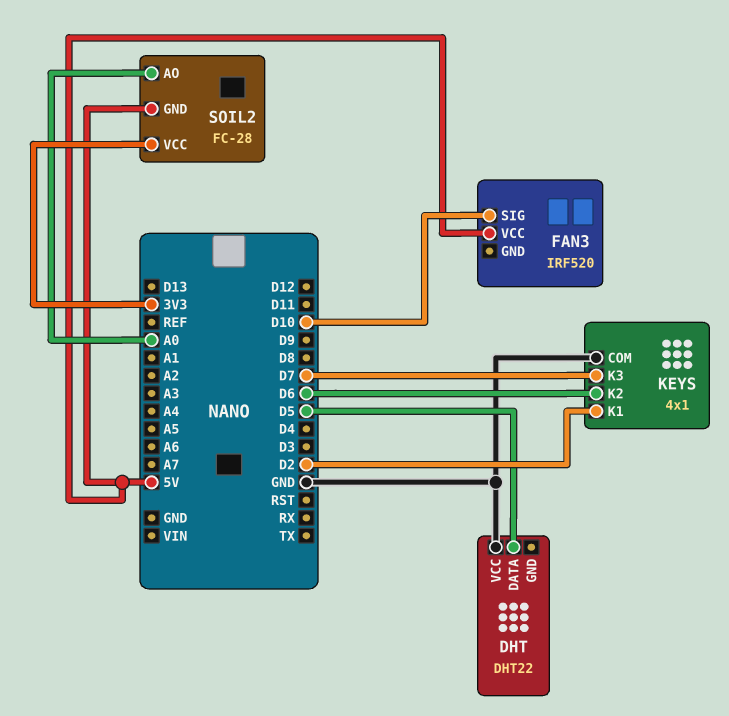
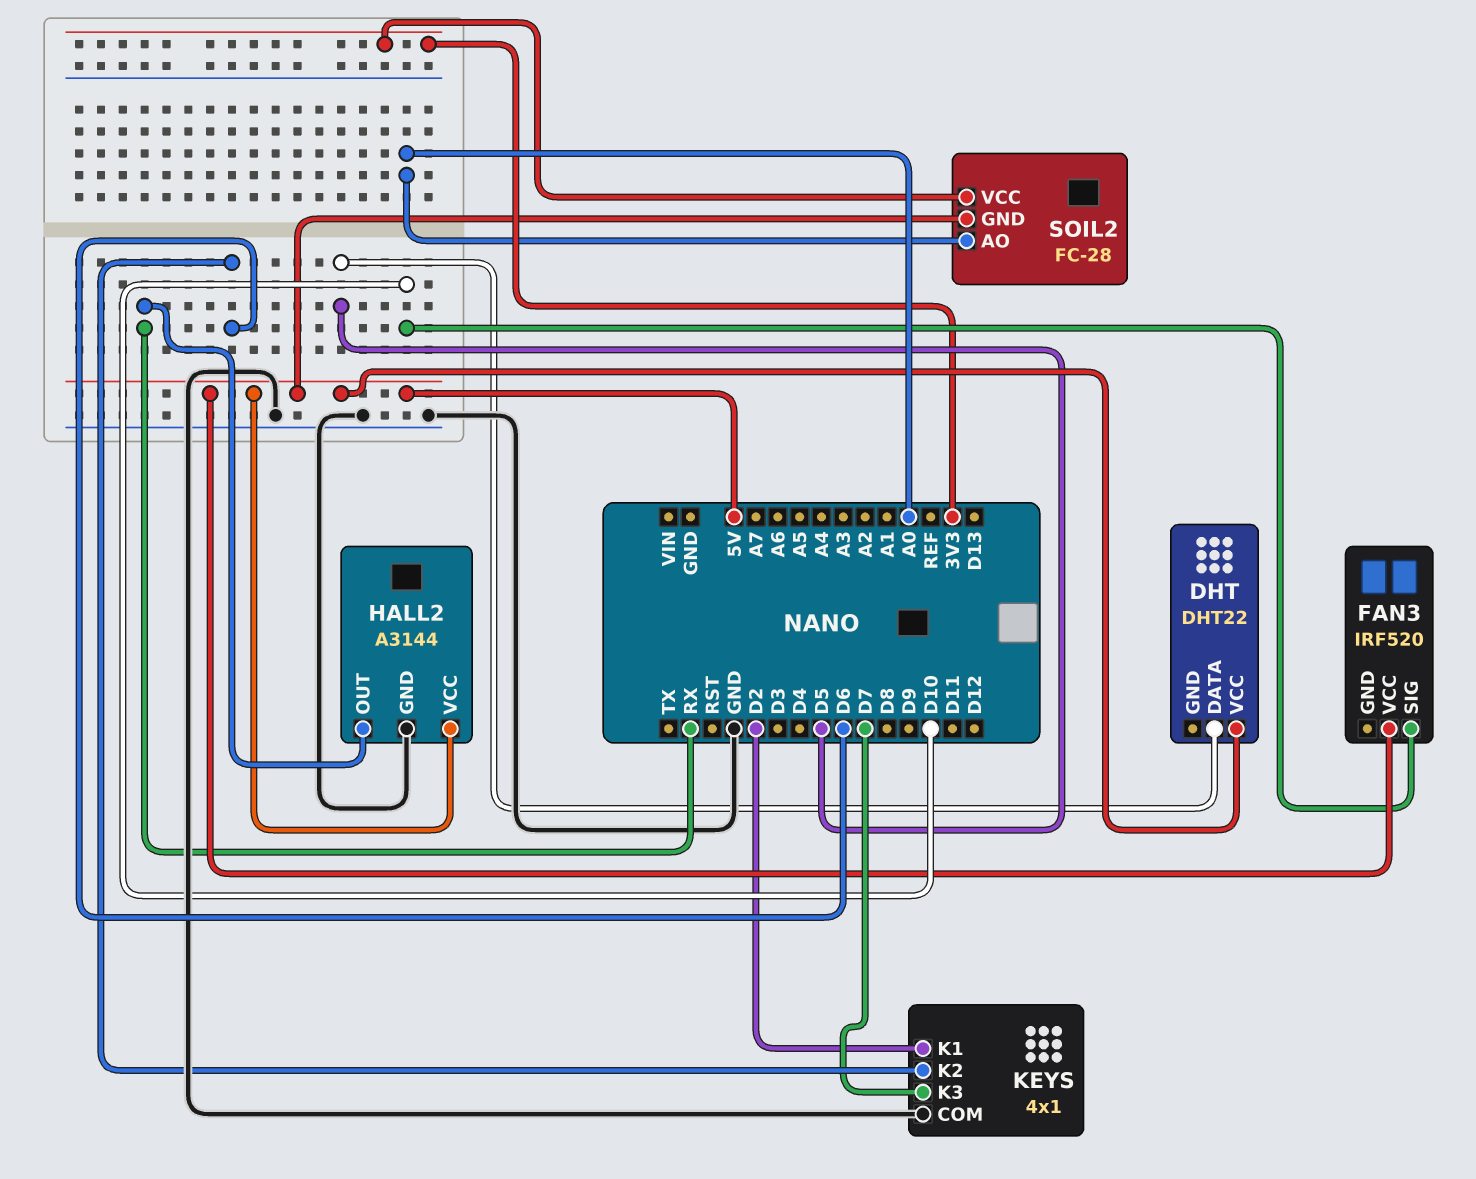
DHT pin VCC: GND -> 5V
HALL2: none -> A3144
HALL2 pin GND: none -> GND
HALL2 pin OUT: none -> RX
HALL2 pin VCC: none -> 5V

